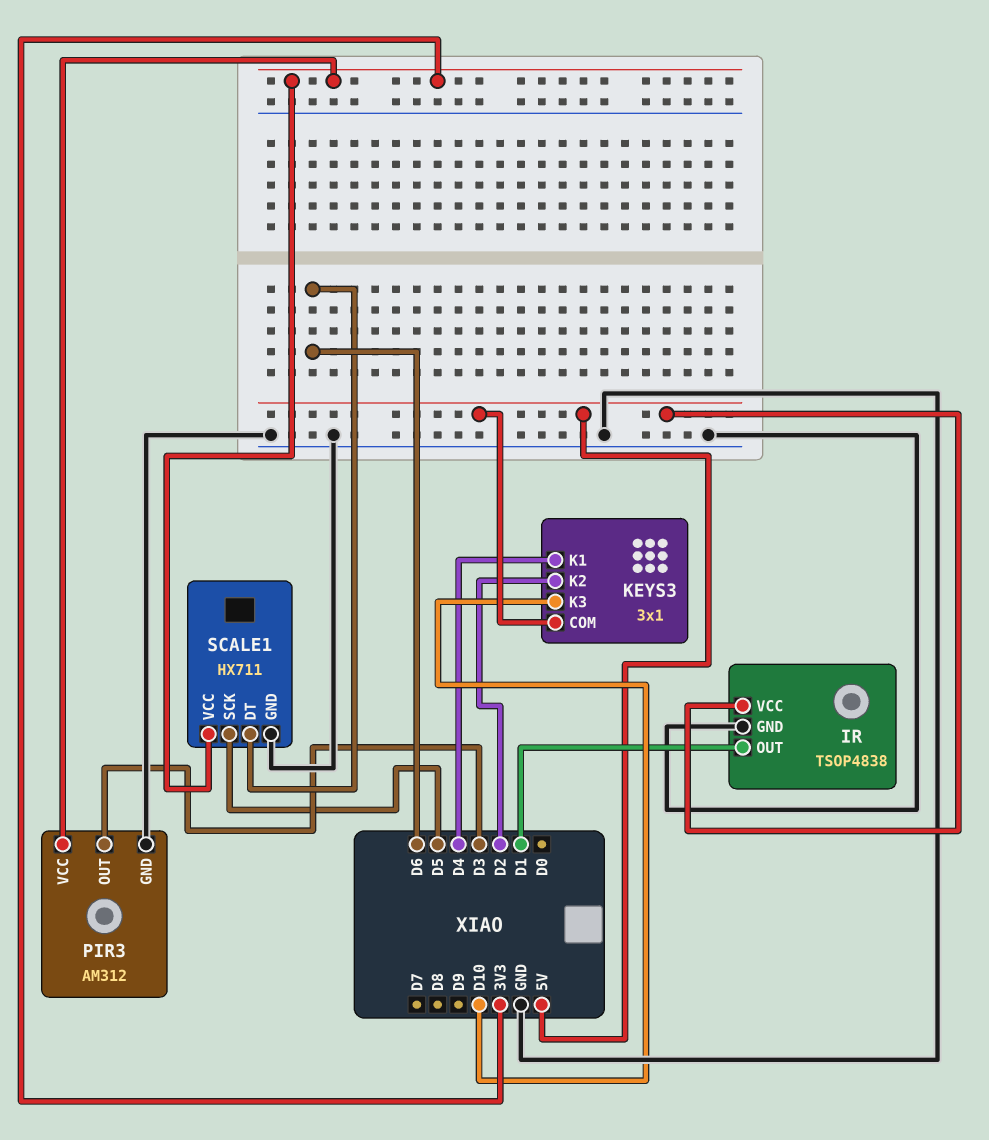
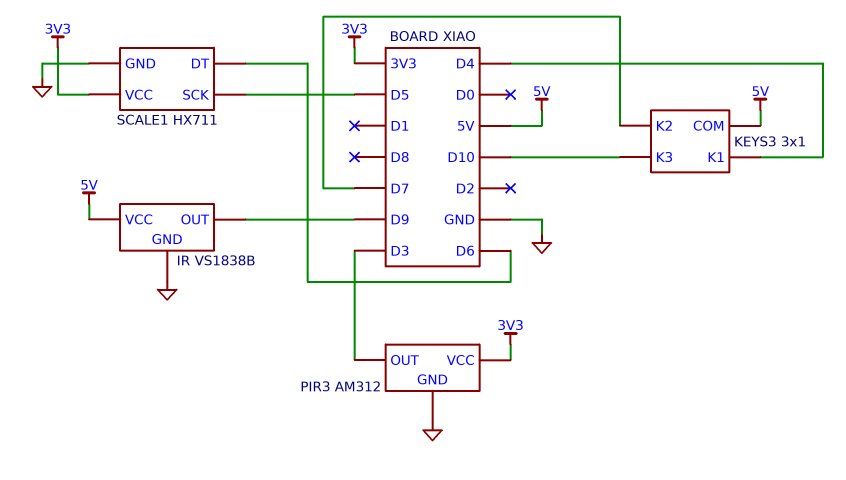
IR: TSOP4838 -> VS1838B
IR pin OUT: D1 -> D9
KEYS3 pin K2: D2 -> D7

